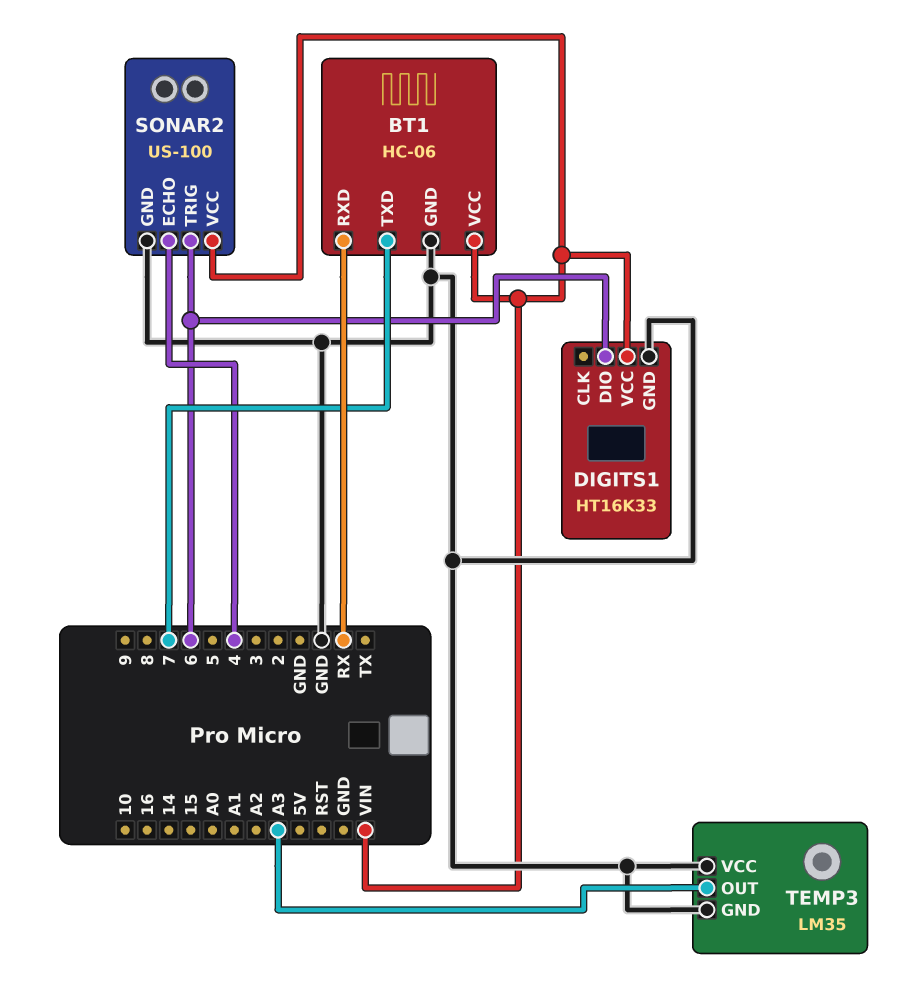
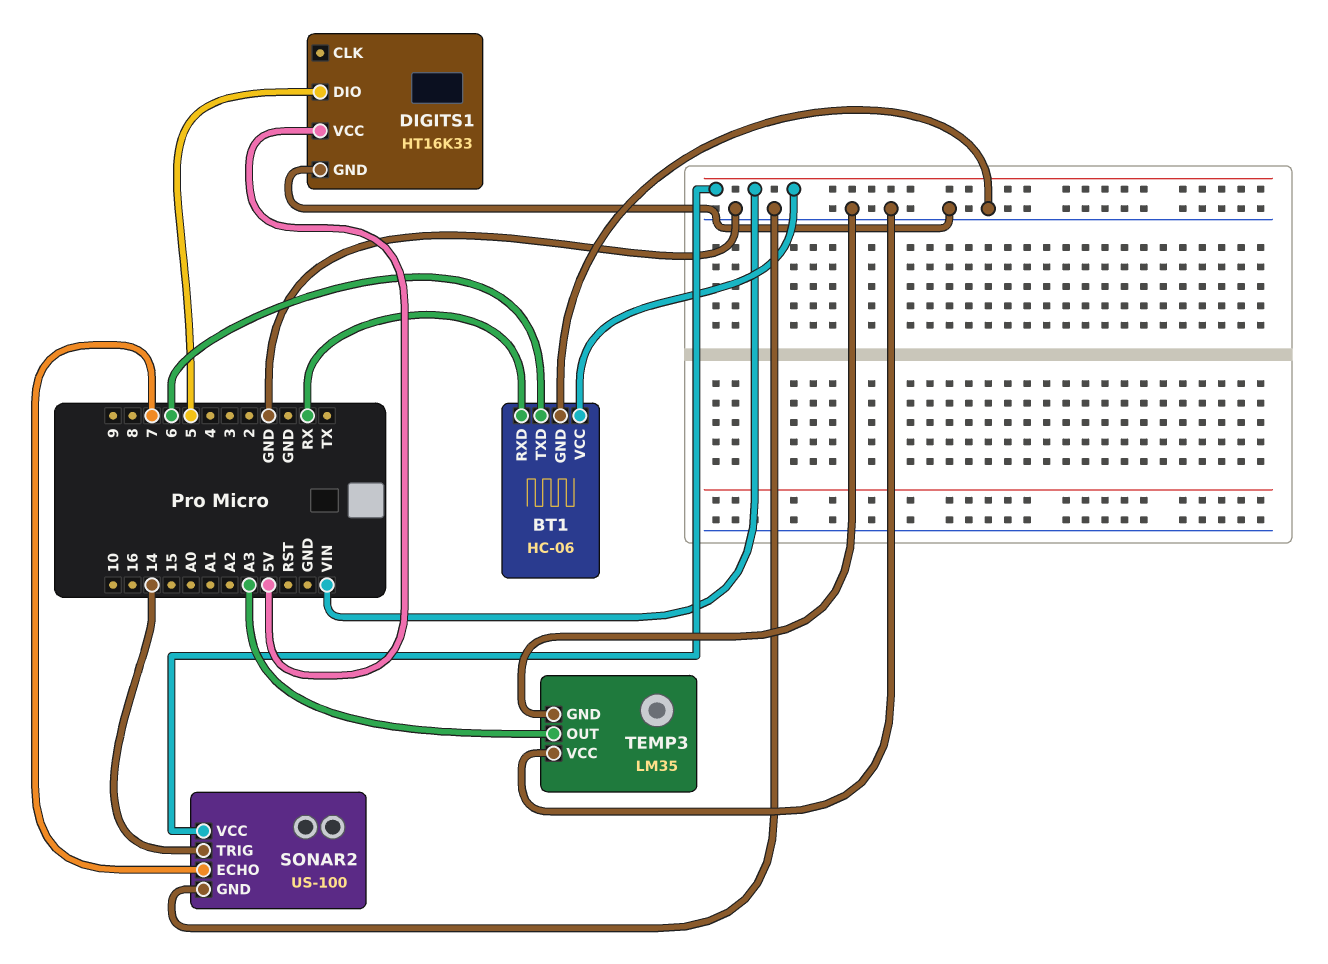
BT1 pin TXD: 7 -> 6
DIGITS1 pin DIO: 6 -> 5
DIGITS1 pin VCC: VIN -> 5V
SONAR2 pin ECHO: 4 -> 7
SONAR2 pin TRIG: 6 -> 14

